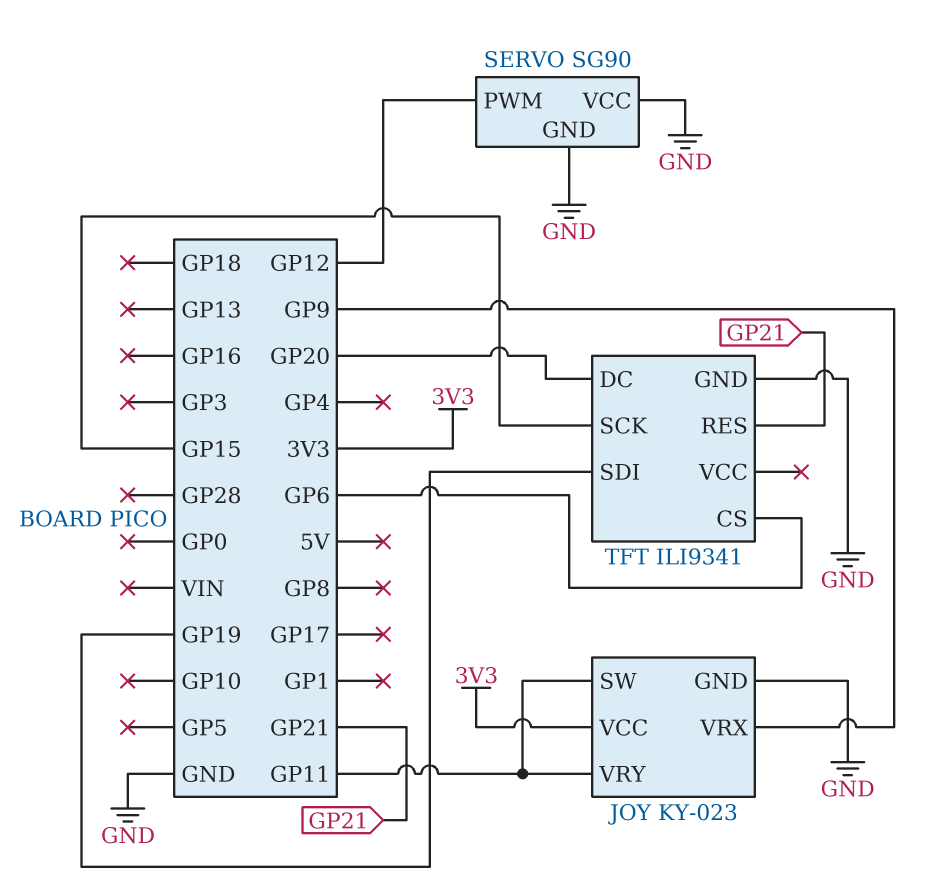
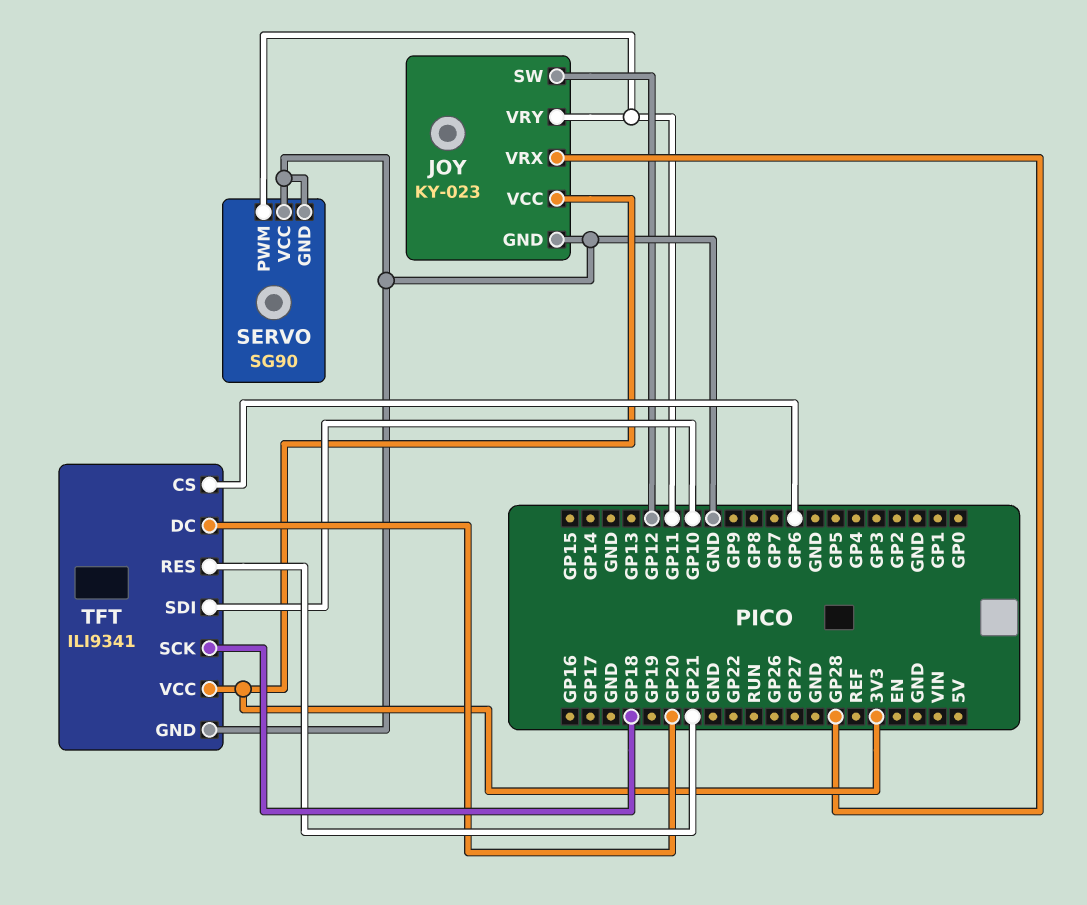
JOY pin SW: GP11 -> GP12
JOY pin VRX: GP9 -> GP28
SERVO pin PWM: GP12 -> GP11
TFT pin SCK: GP15 -> GP18
TFT pin SDI: GP19 -> GP10
TFT pin VCC: none -> 3V3

